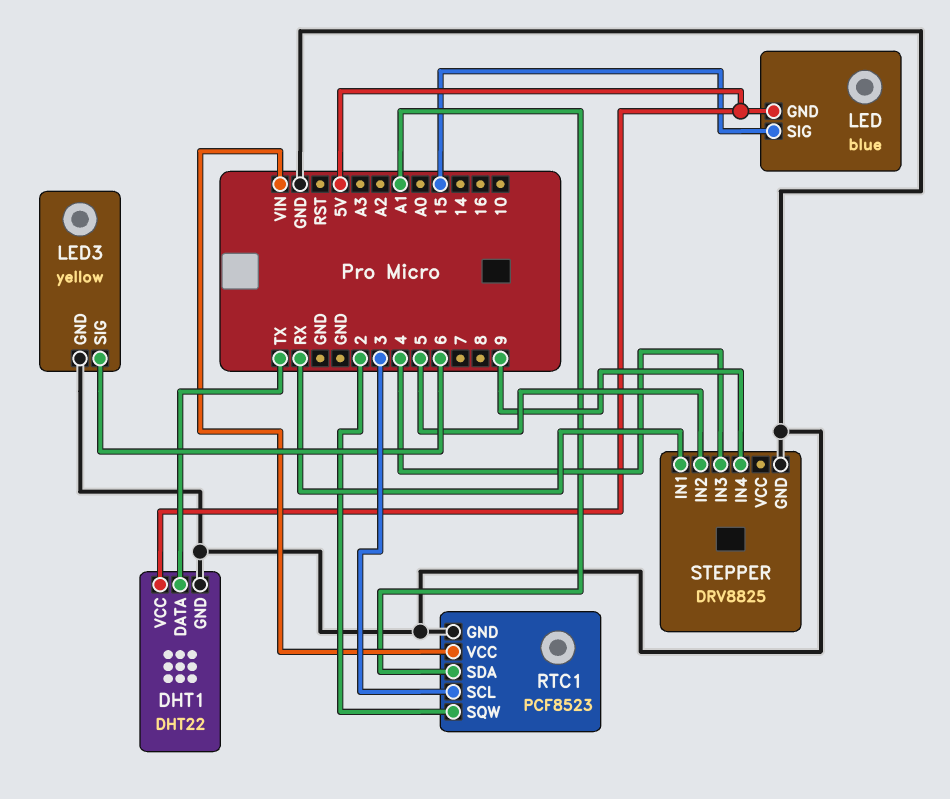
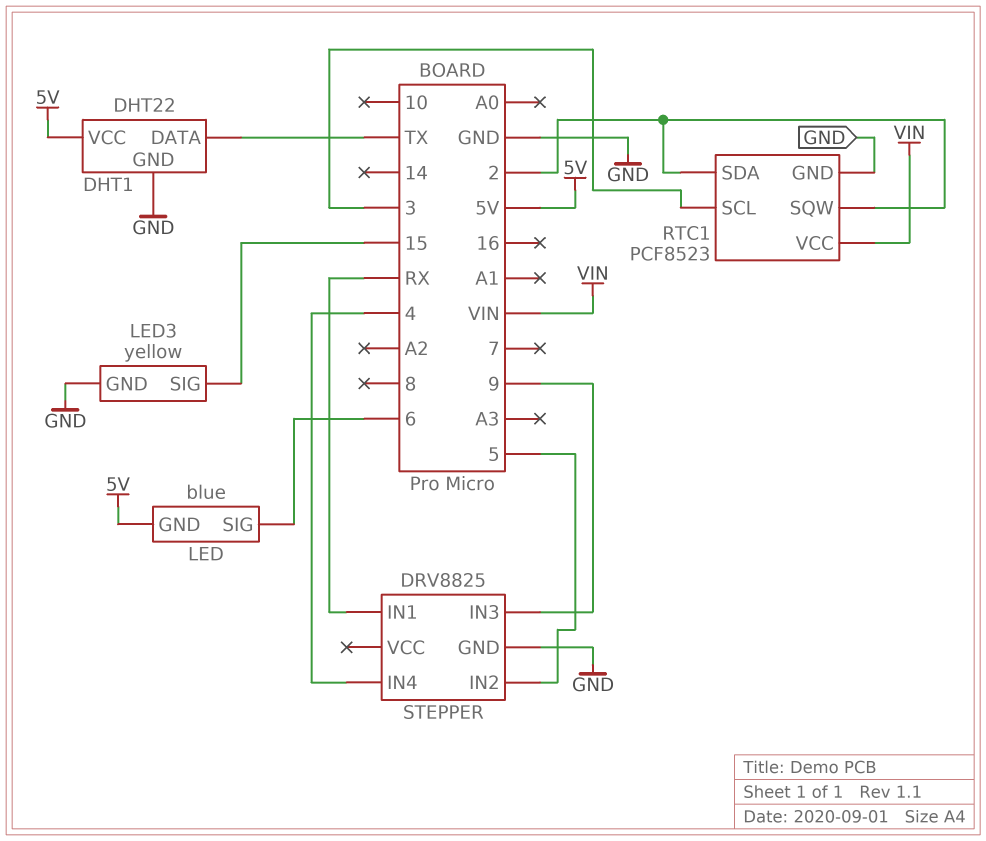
LED pin SIG: 15 -> 6
LED3 pin SIG: 6 -> 15
RTC1 pin SDA: A1 -> 2
STEPPER pin IN3: 4 -> 9
STEPPER pin IN4: 9 -> 4

